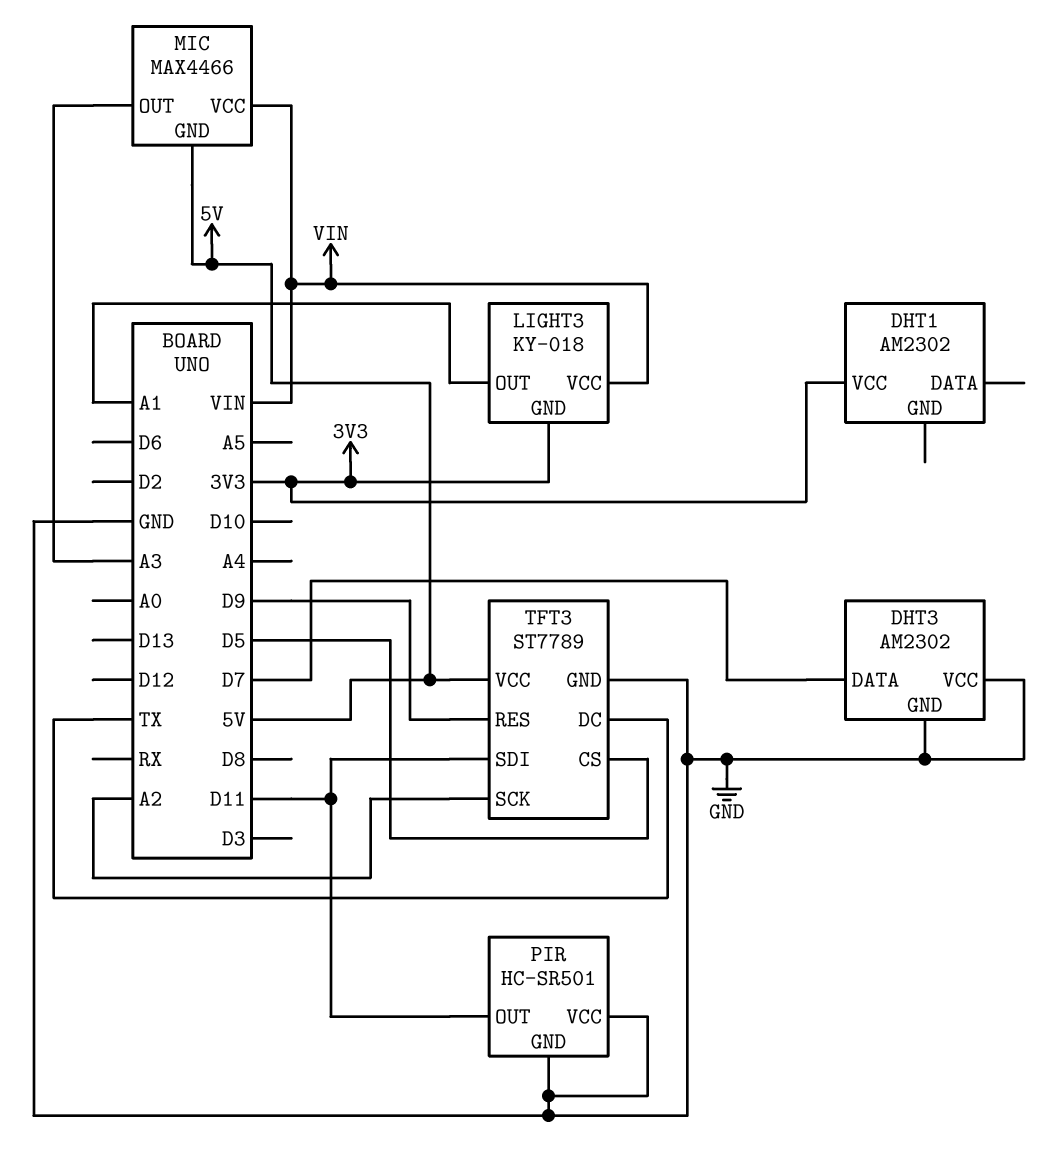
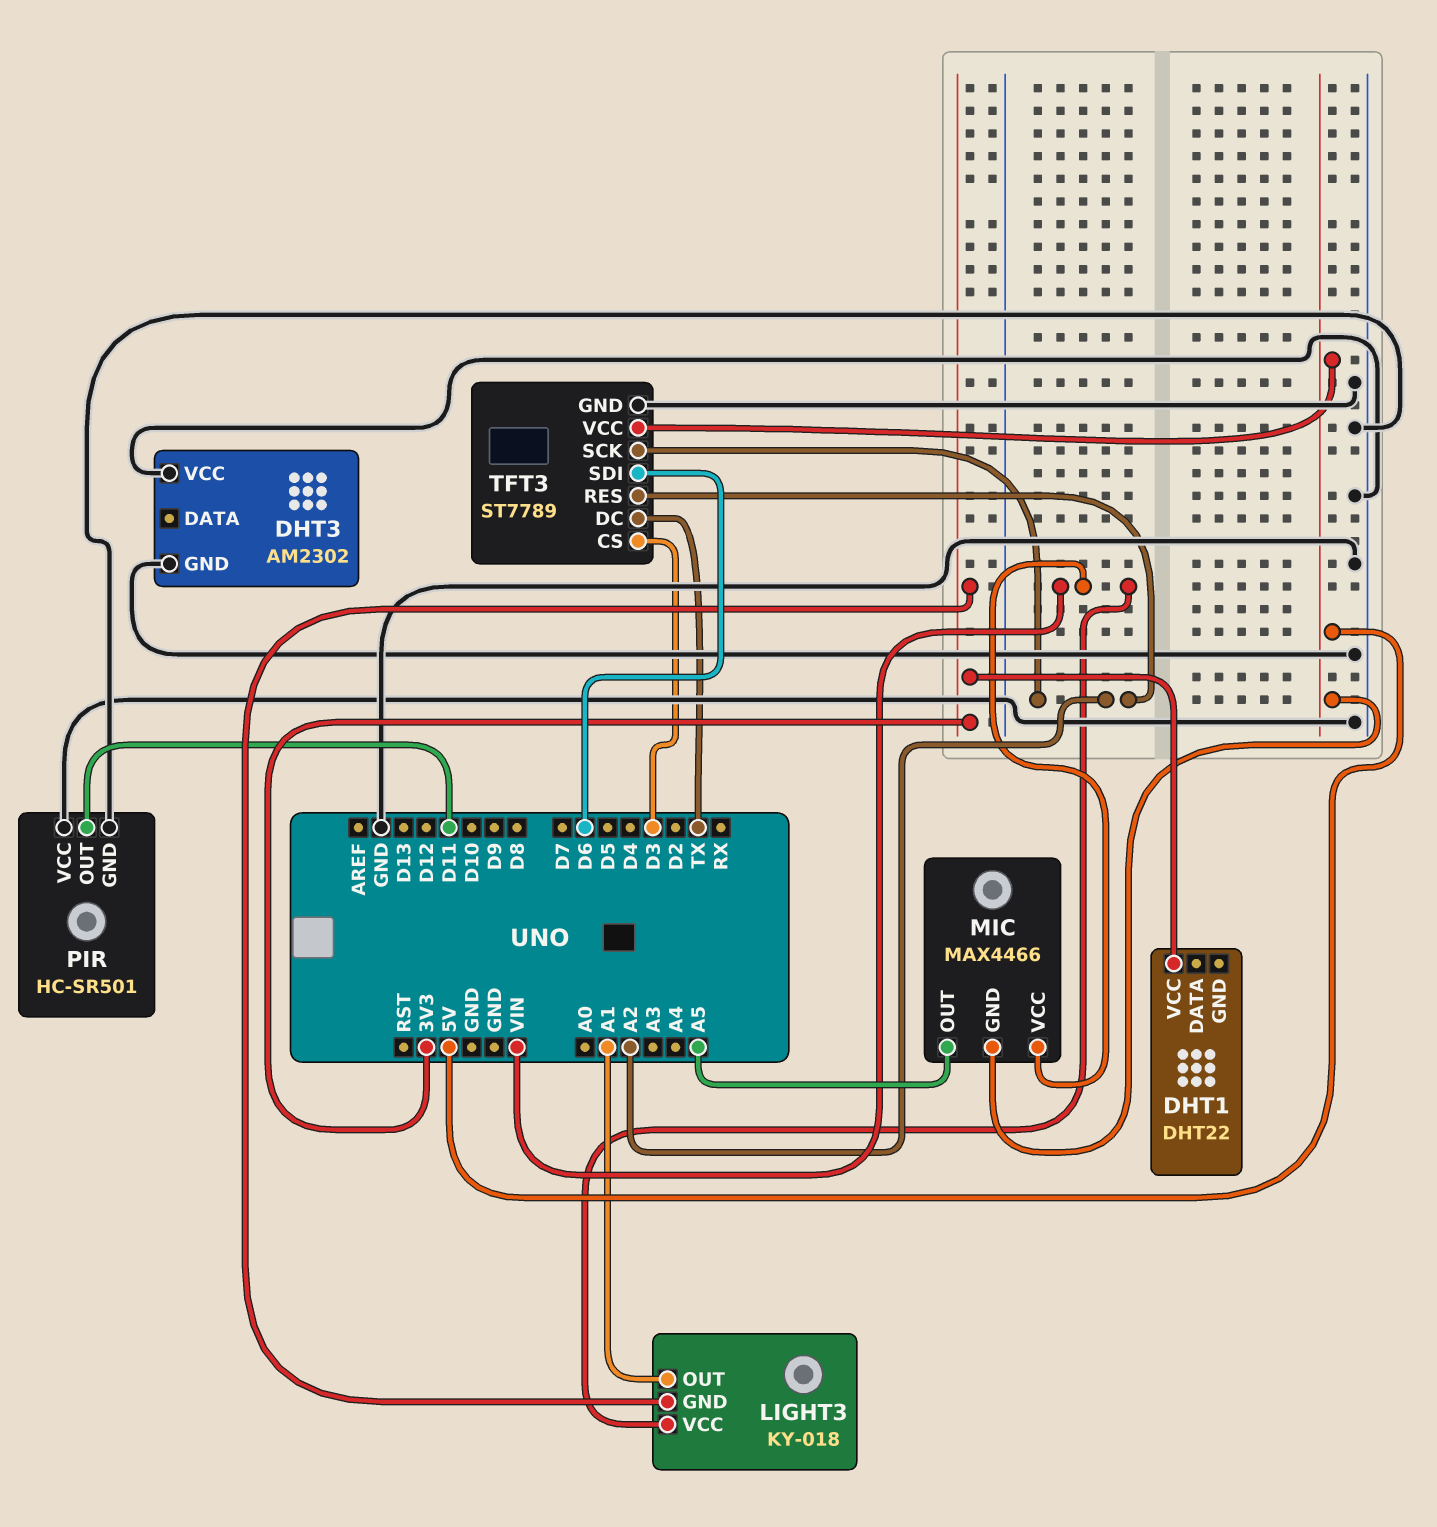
DHT1: AM2302 -> DHT22
DHT3 pin DATA: D7 -> none
MIC pin OUT: A3 -> A5
TFT3 pin CS: D5 -> D3
TFT3 pin RES: D9 -> A2
TFT3 pin SDI: D11 -> D6

